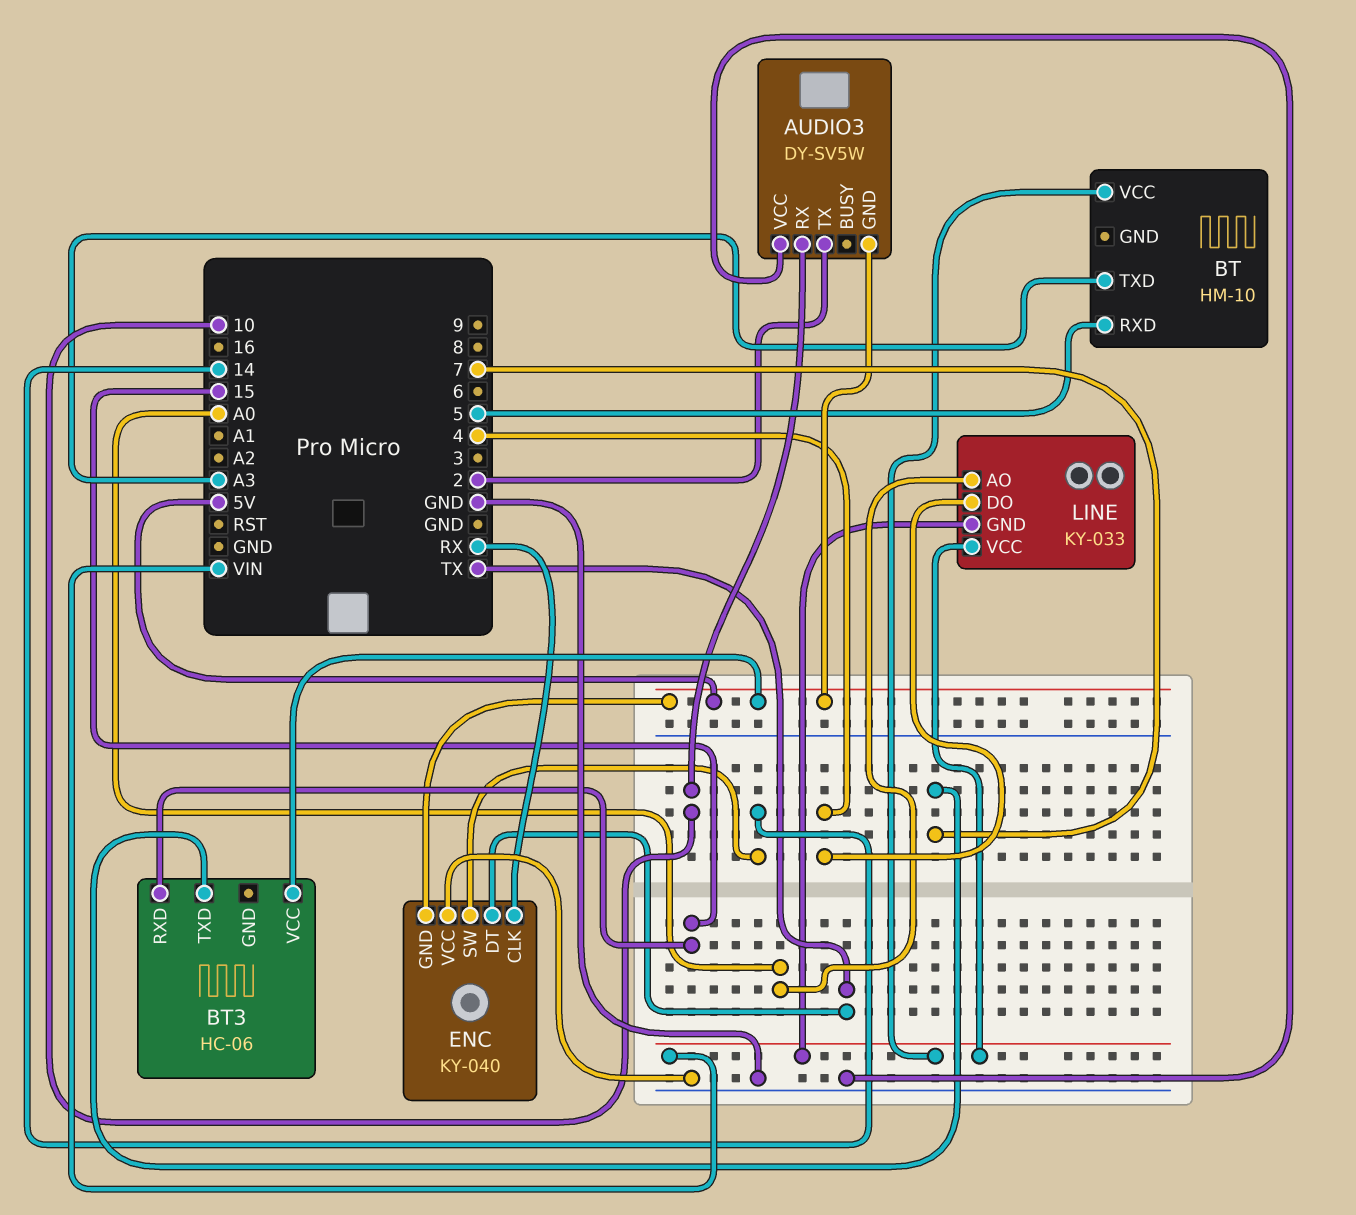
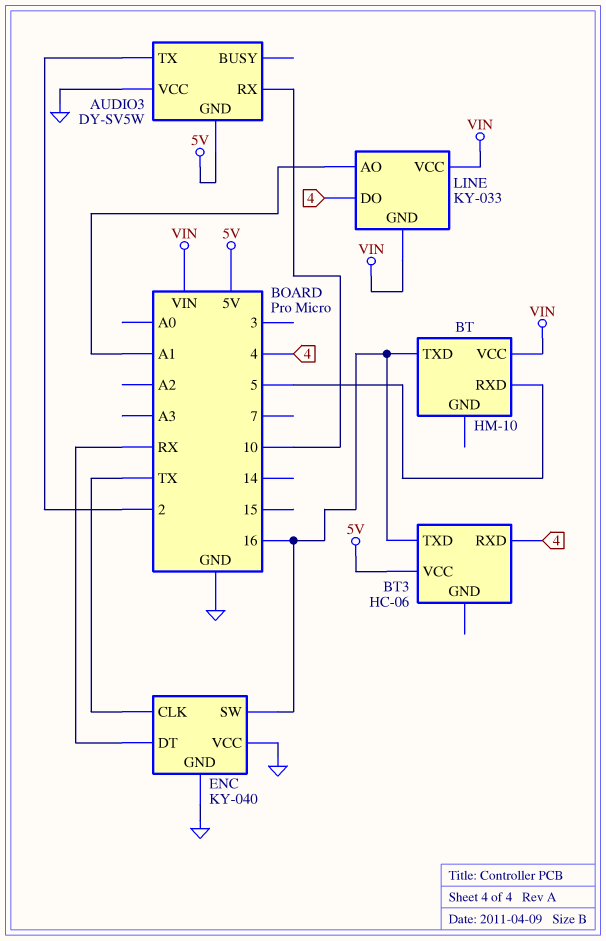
BT pin TXD: A3 -> 16
BT3 pin RXD: 15 -> 4
BT3 pin TXD: 7 -> 16
ENC pin CLK: RX -> TX
ENC pin DT: TX -> RX
ENC pin GND: 5V -> GND
ENC pin SW: 14 -> 16
LINE pin AO: A0 -> A1

